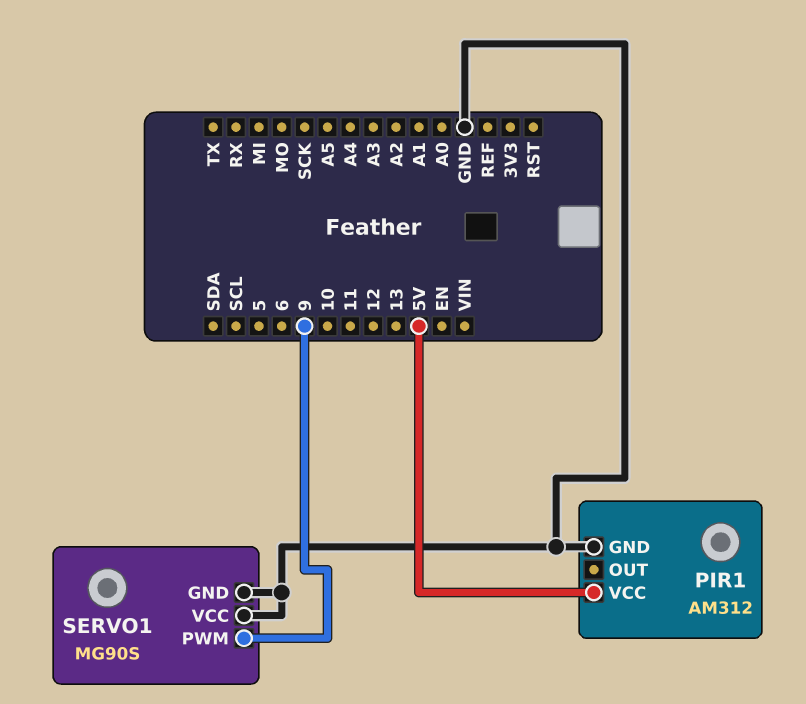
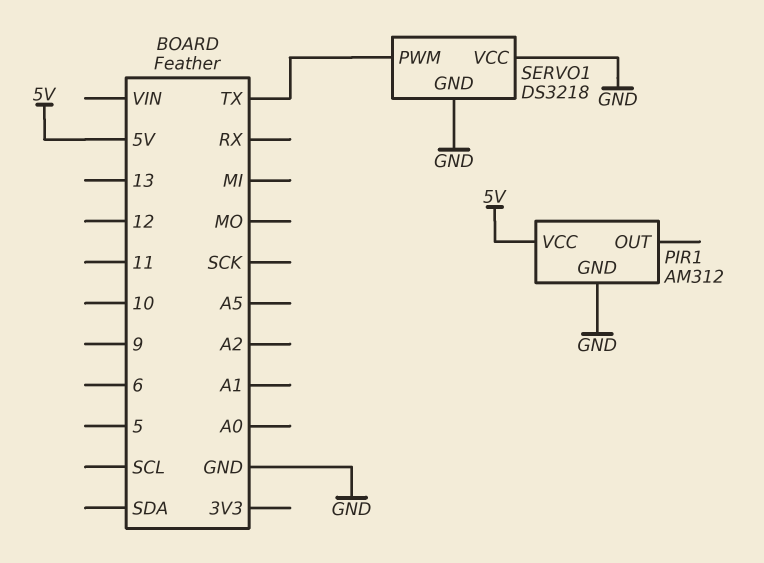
SERVO1: MG90S -> DS3218
SERVO1 pin PWM: 9 -> TX

